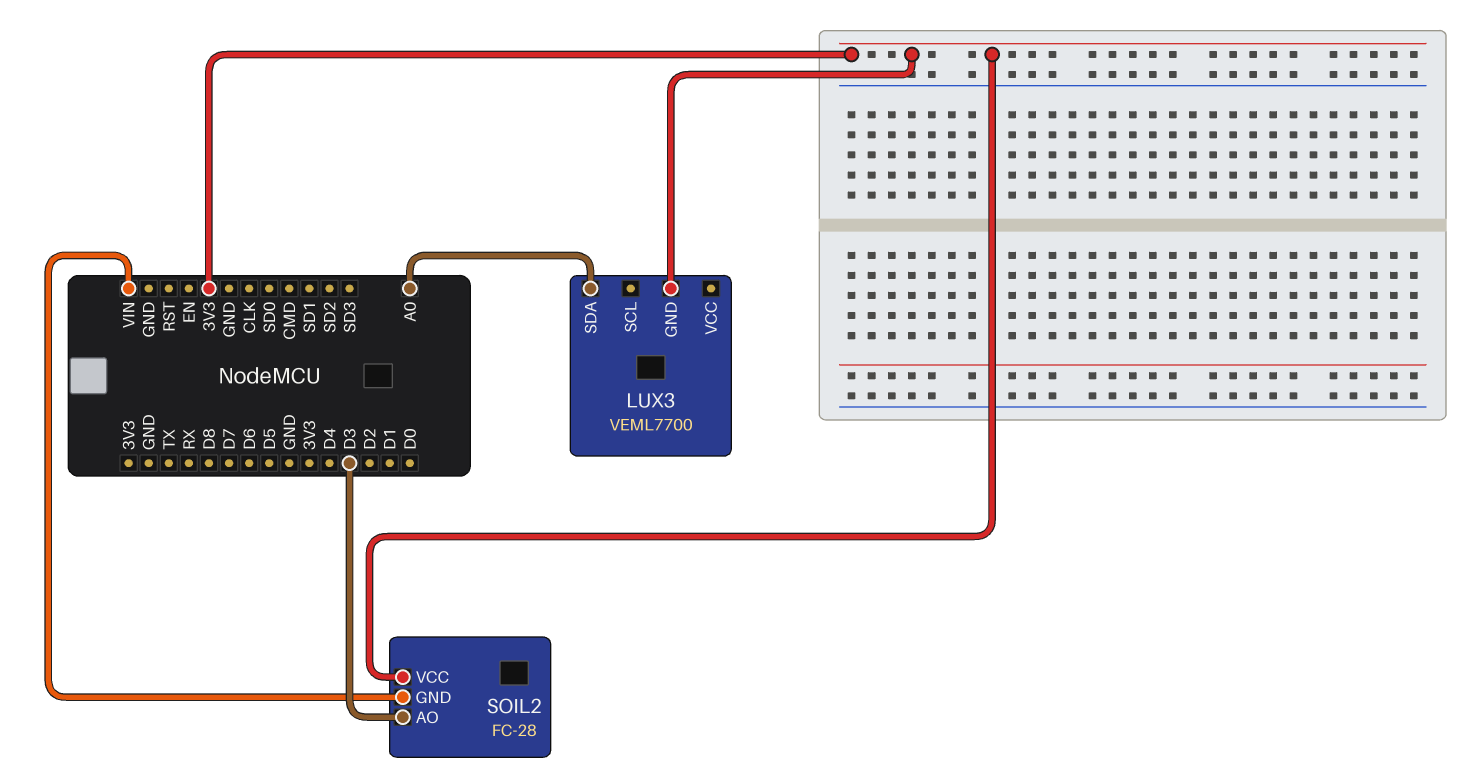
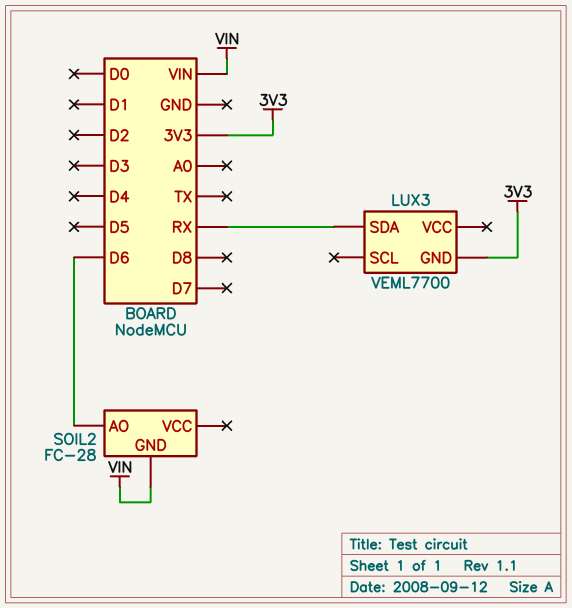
LUX3 pin SDA: A0 -> RX
SOIL2 pin AO: D3 -> D6
SOIL2 pin VCC: 3V3 -> none

